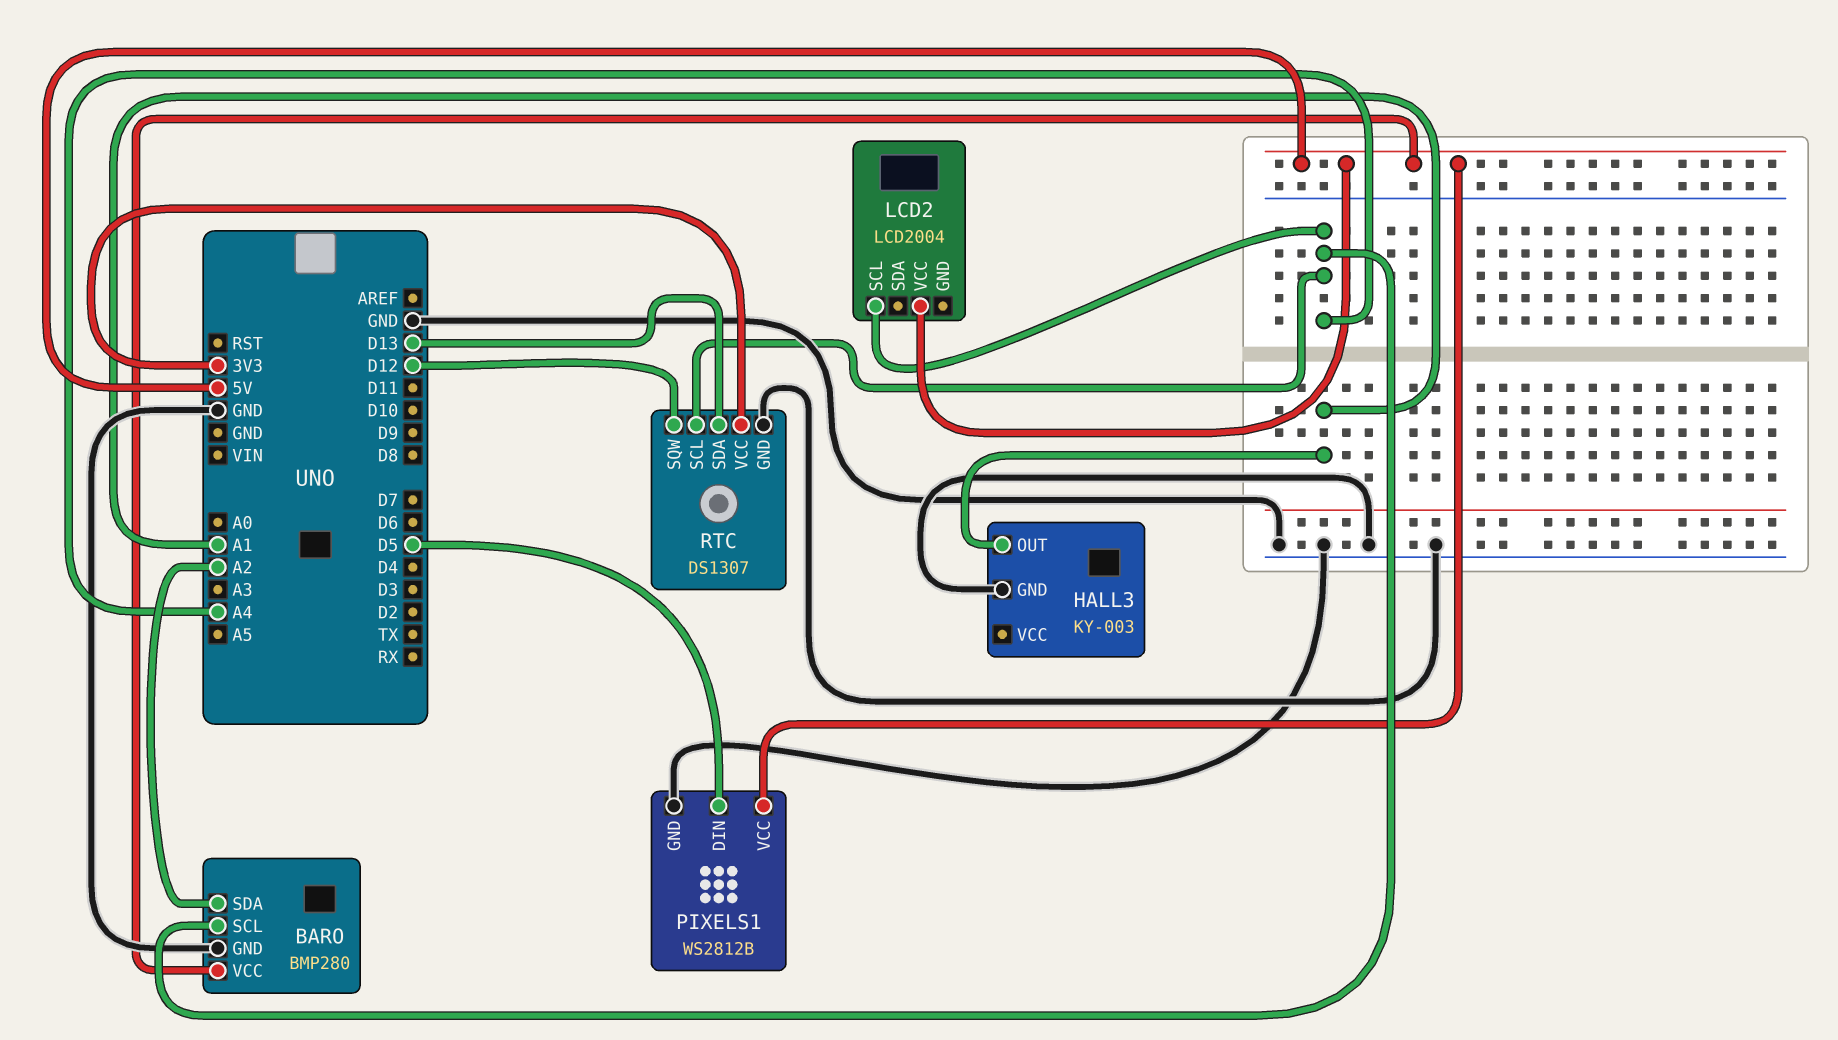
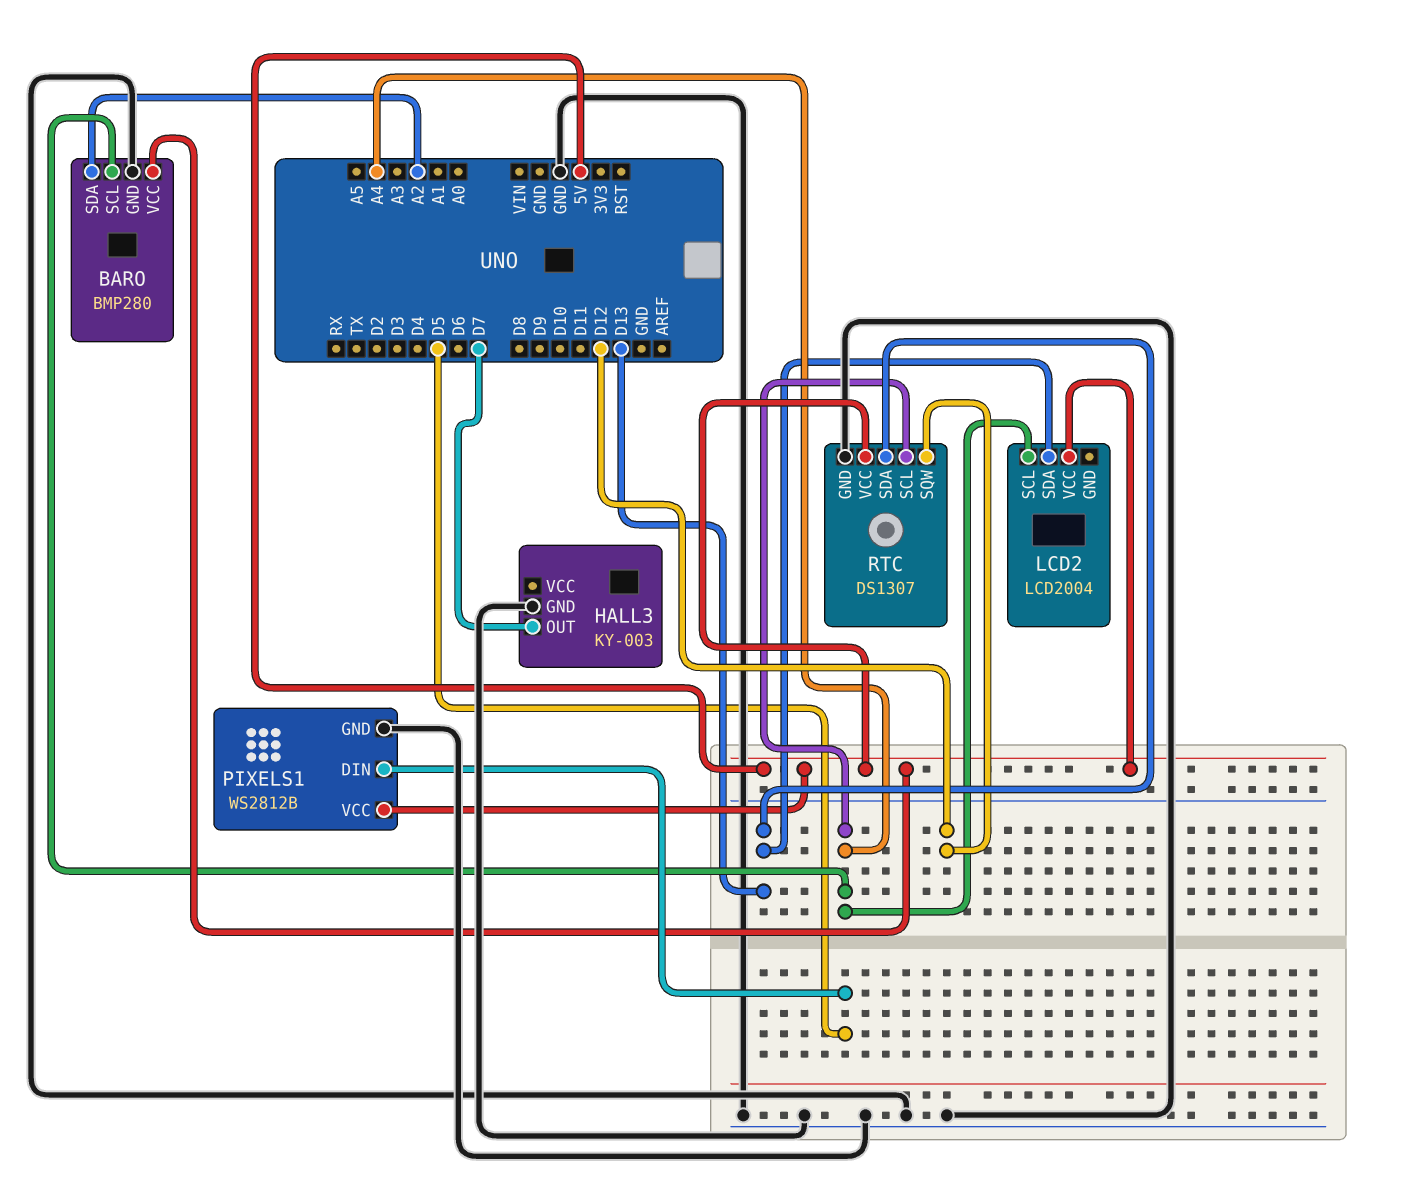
HALL3 pin OUT: A1 -> D7
LCD2 pin SDA: none -> D13
RTC pin VCC: 3V3 -> 5V

